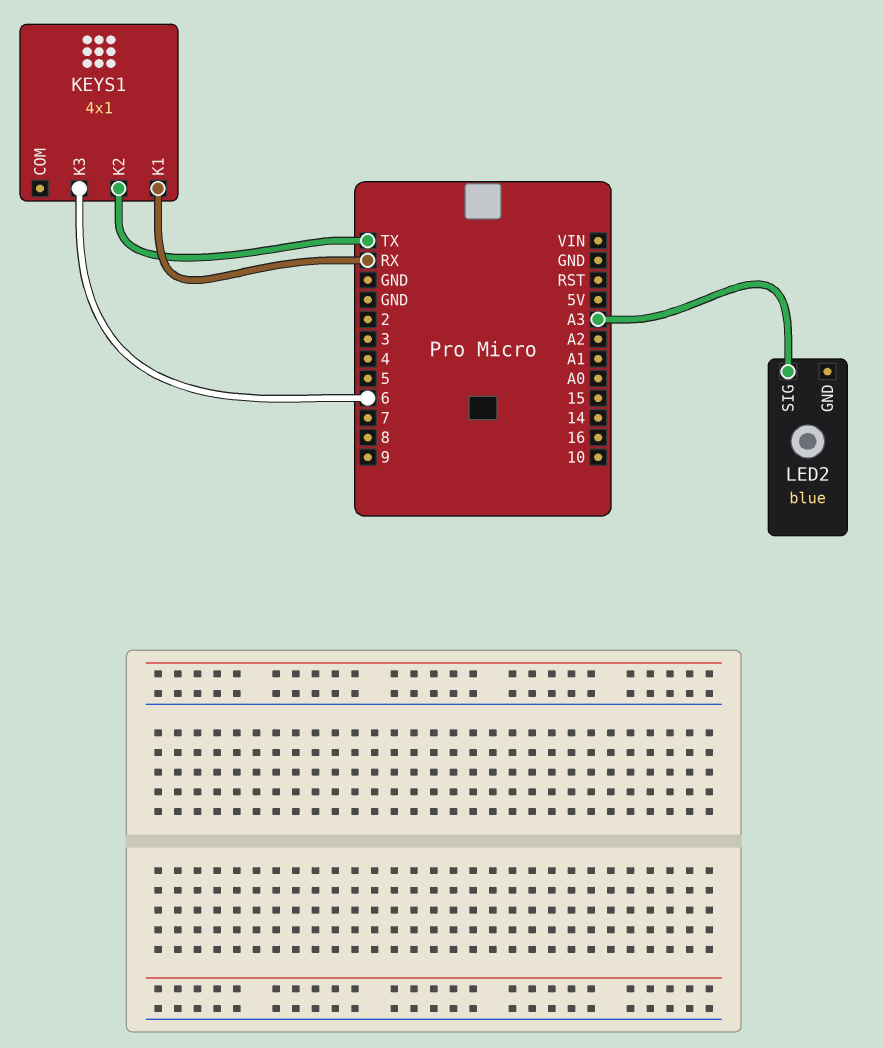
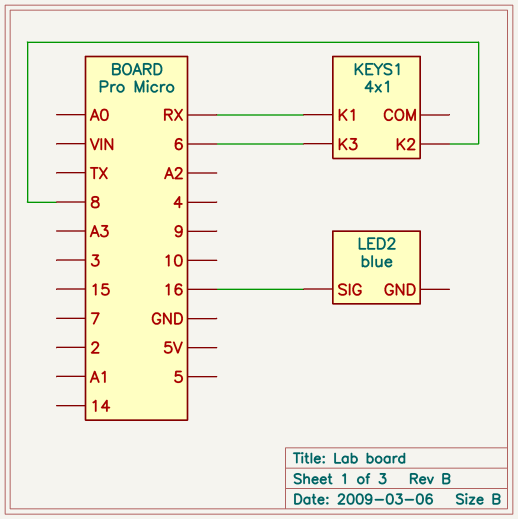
KEYS1 pin K2: TX -> 8
LED2 pin SIG: A3 -> 16

